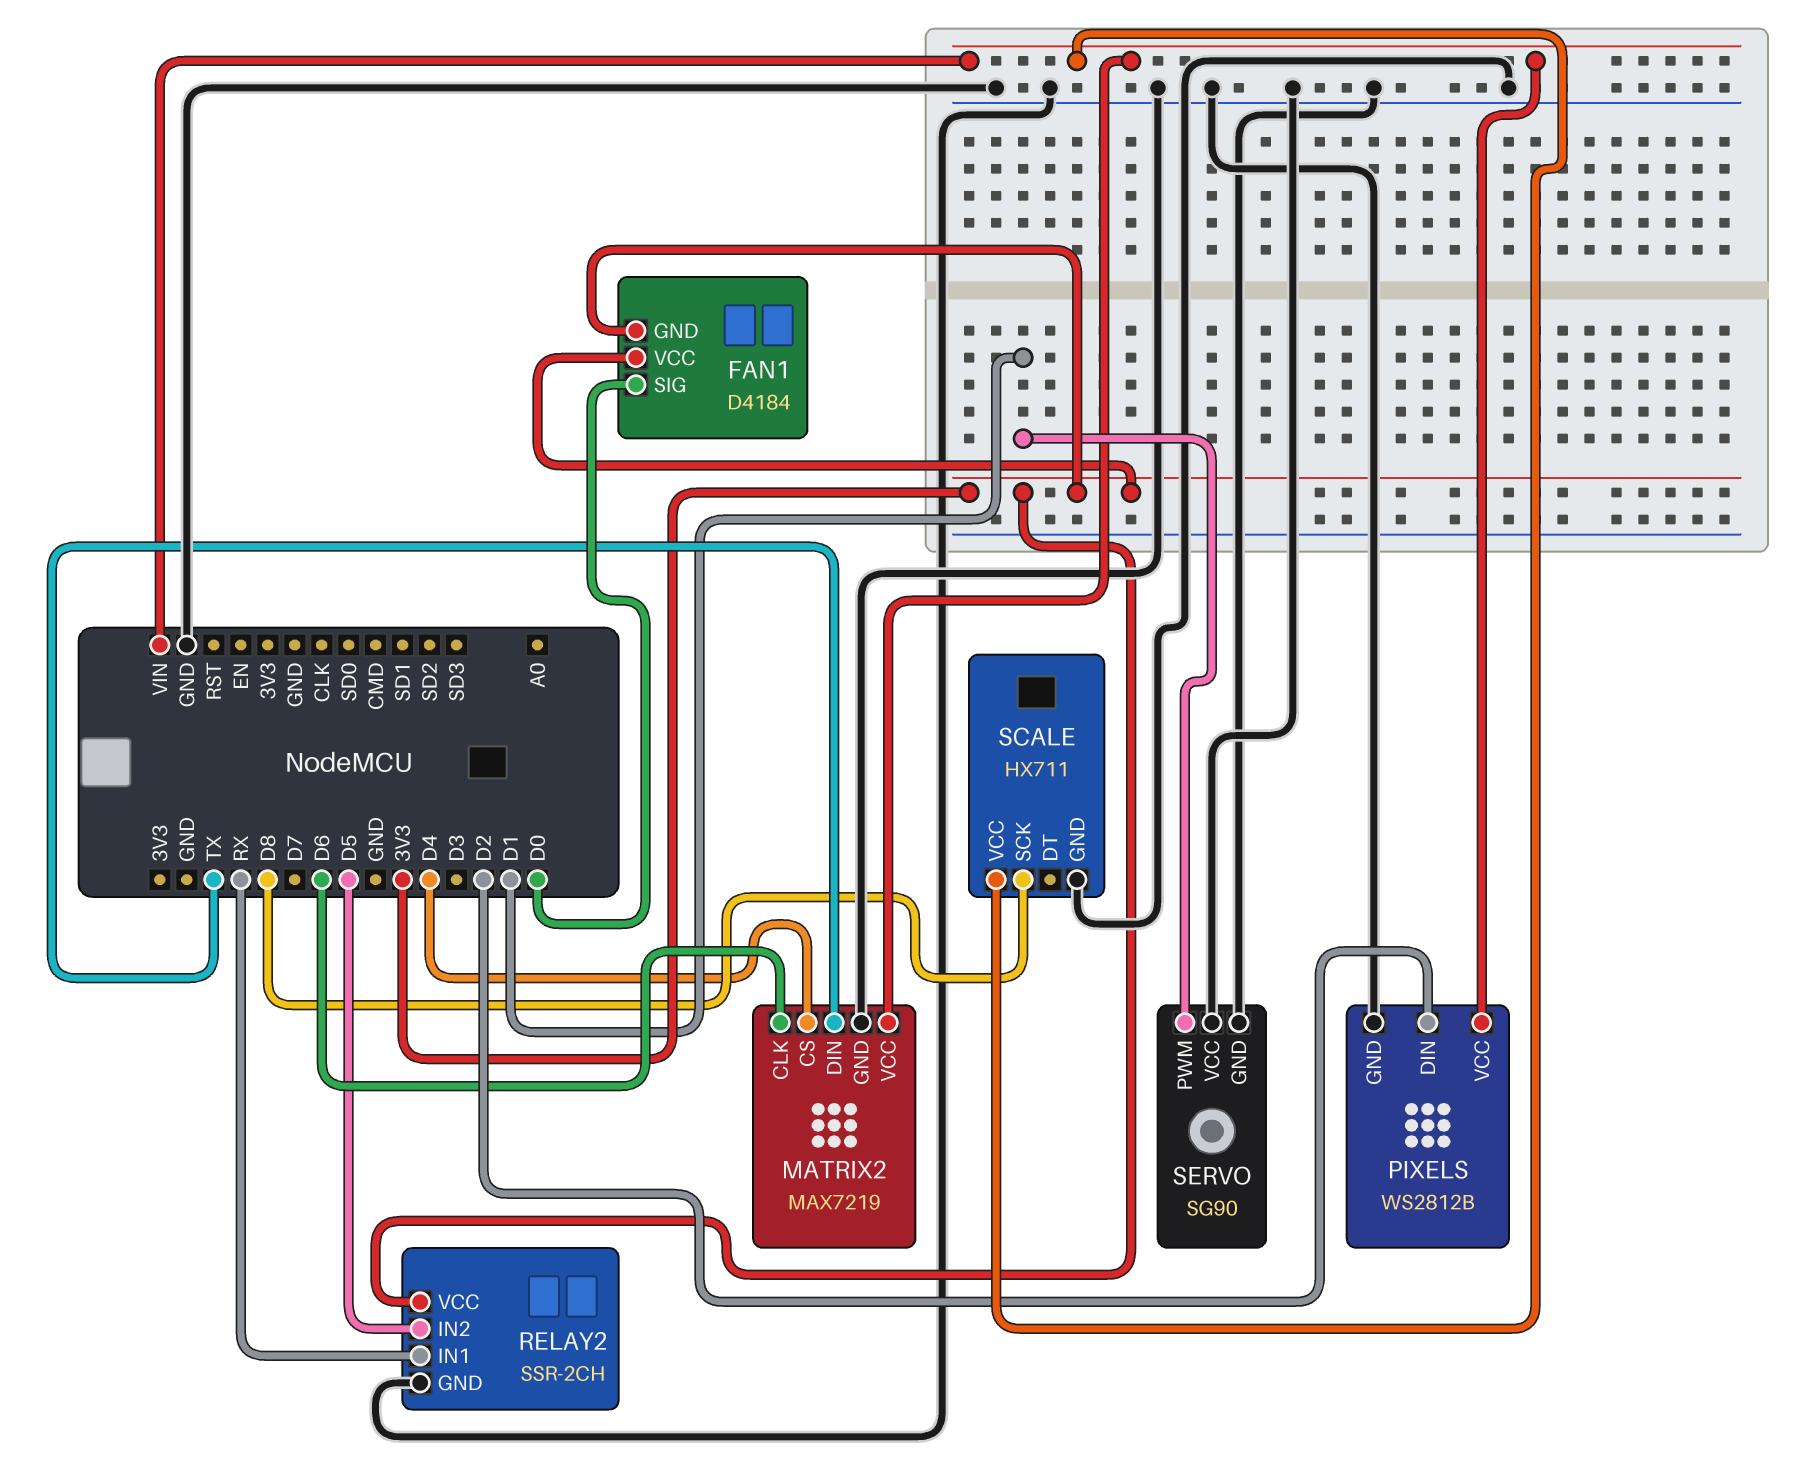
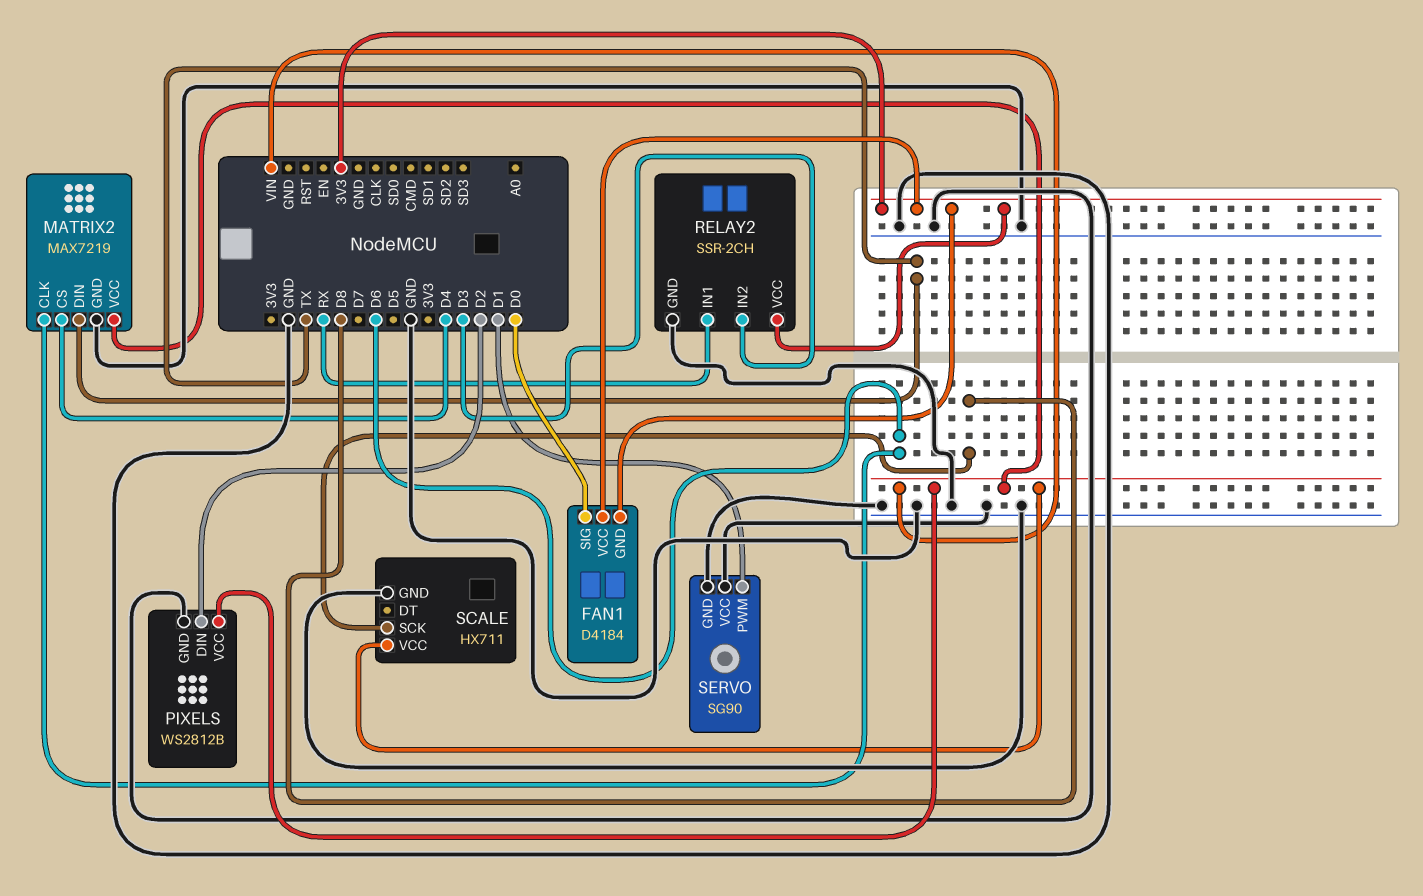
RELAY2 pin IN2: D5 -> D3

